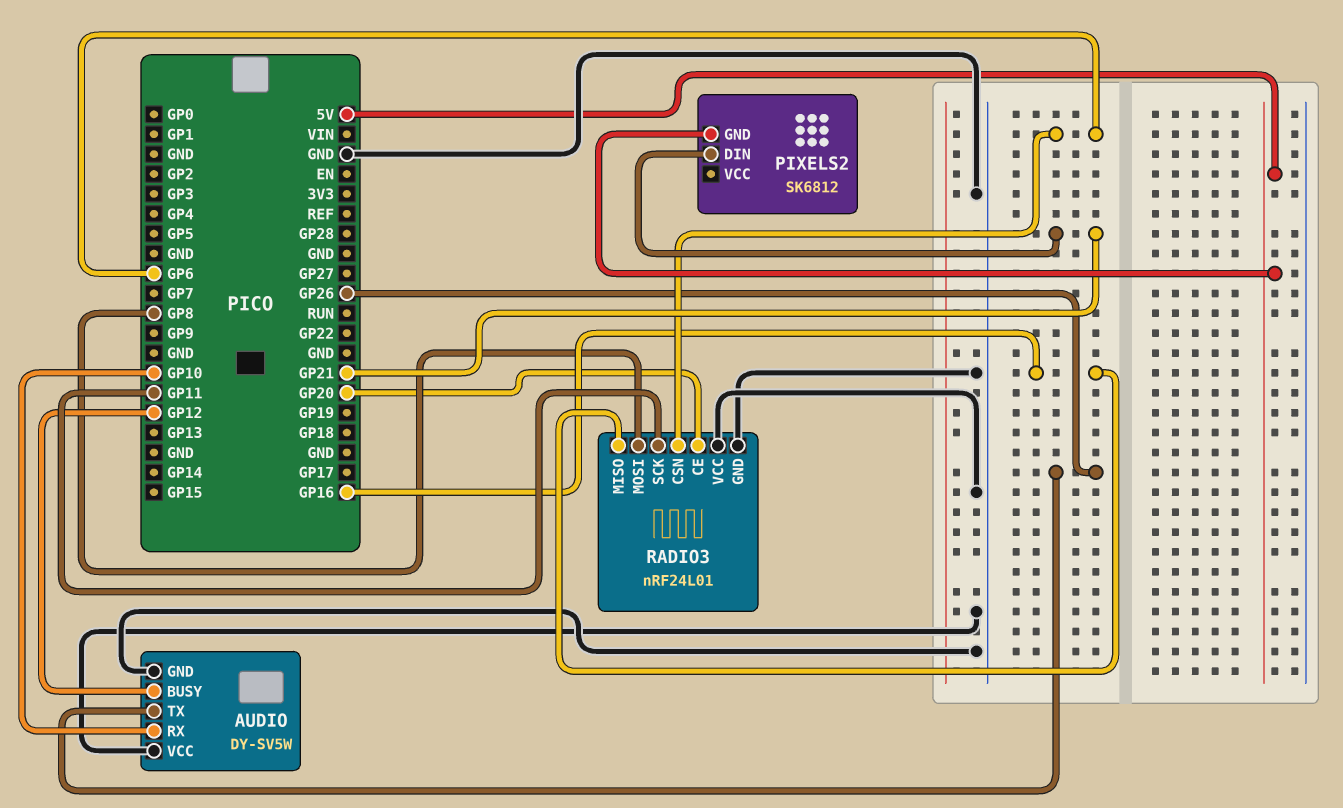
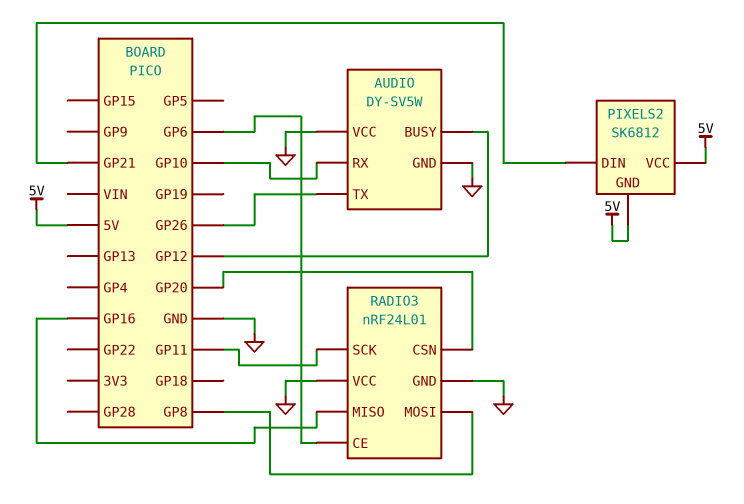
PIXELS2 pin VCC: none -> 5V
RADIO3 pin CE: GP20 -> GP6
RADIO3 pin CSN: GP6 -> GP20

